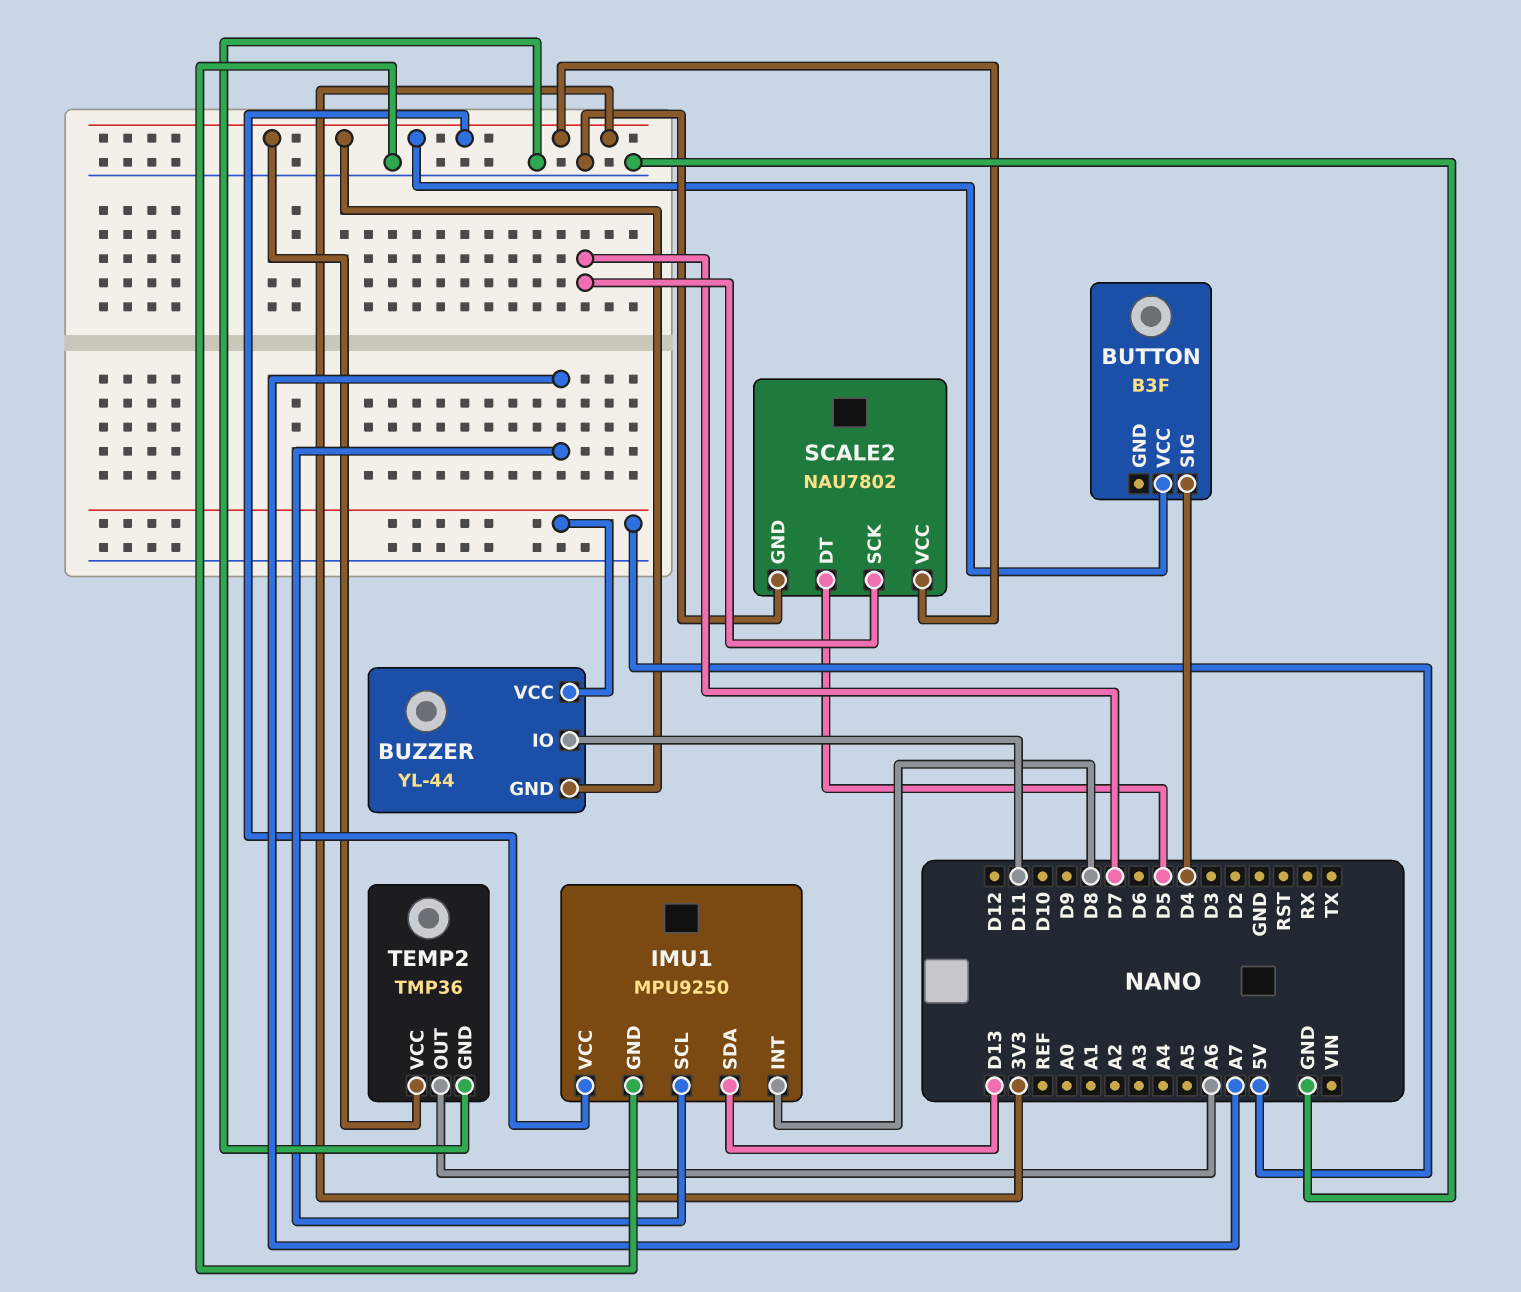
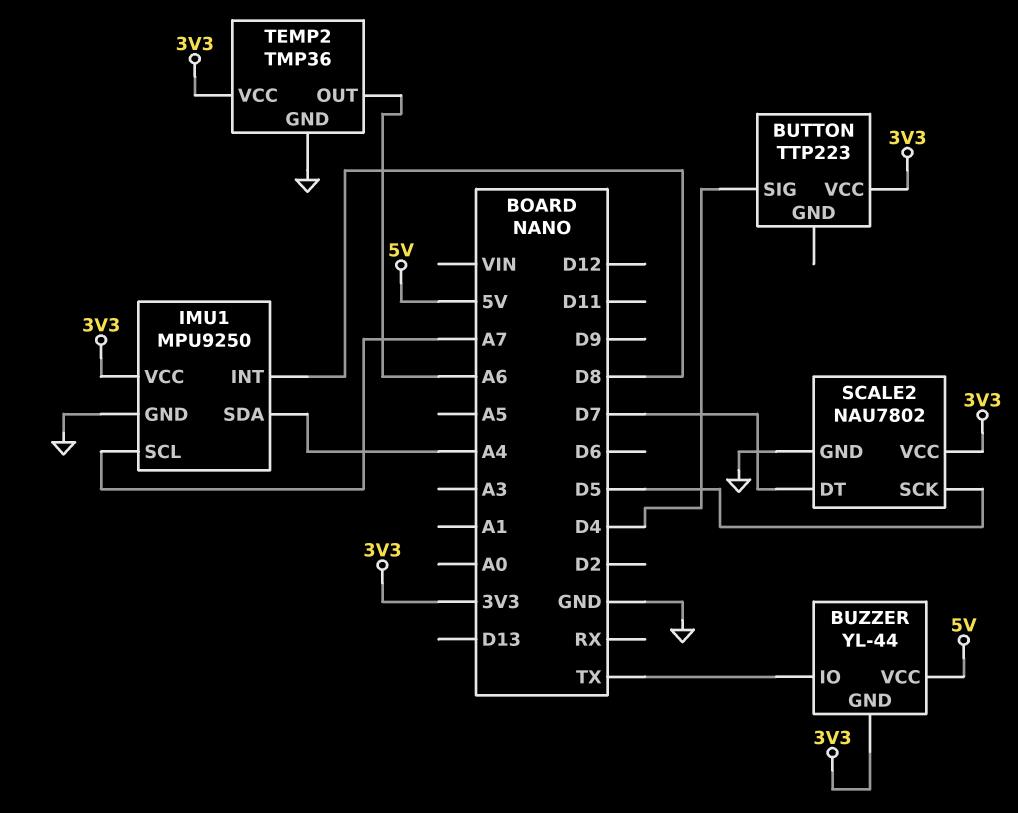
BUTTON: B3F -> TTP223
BUZZER pin IO: D11 -> TX
IMU1 pin SDA: D13 -> A4
SCALE2 pin DT: D5 -> D7
SCALE2 pin SCK: D7 -> D5

